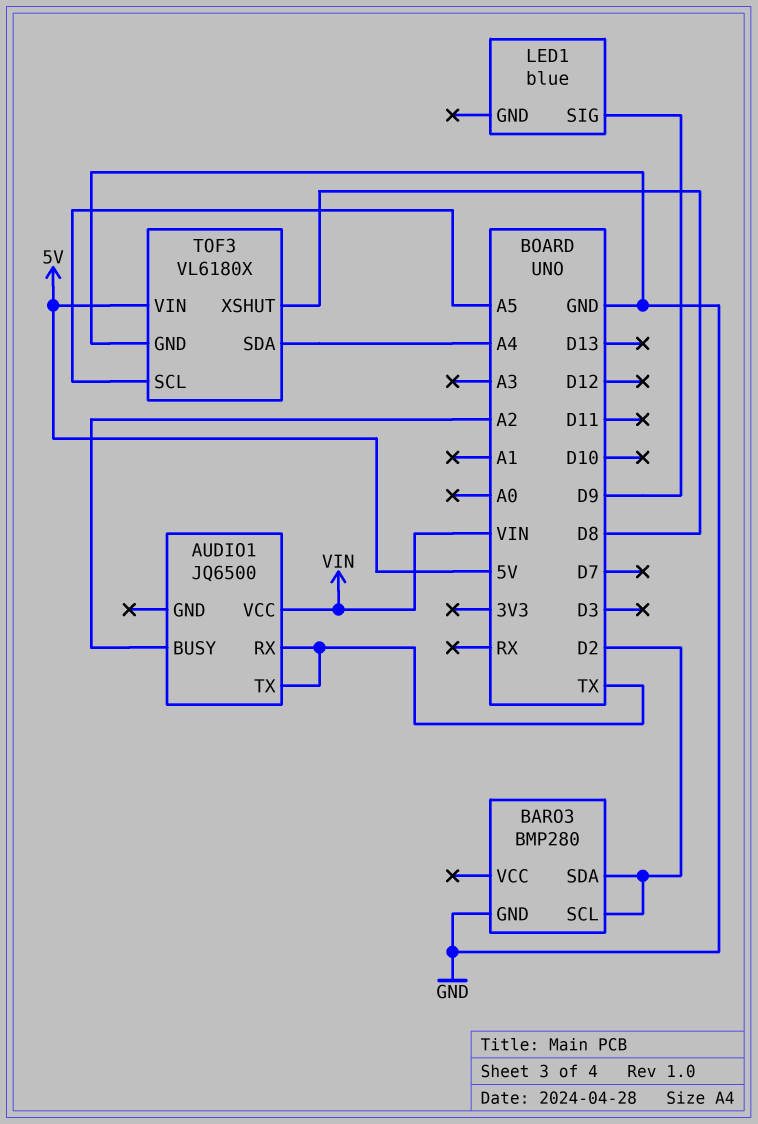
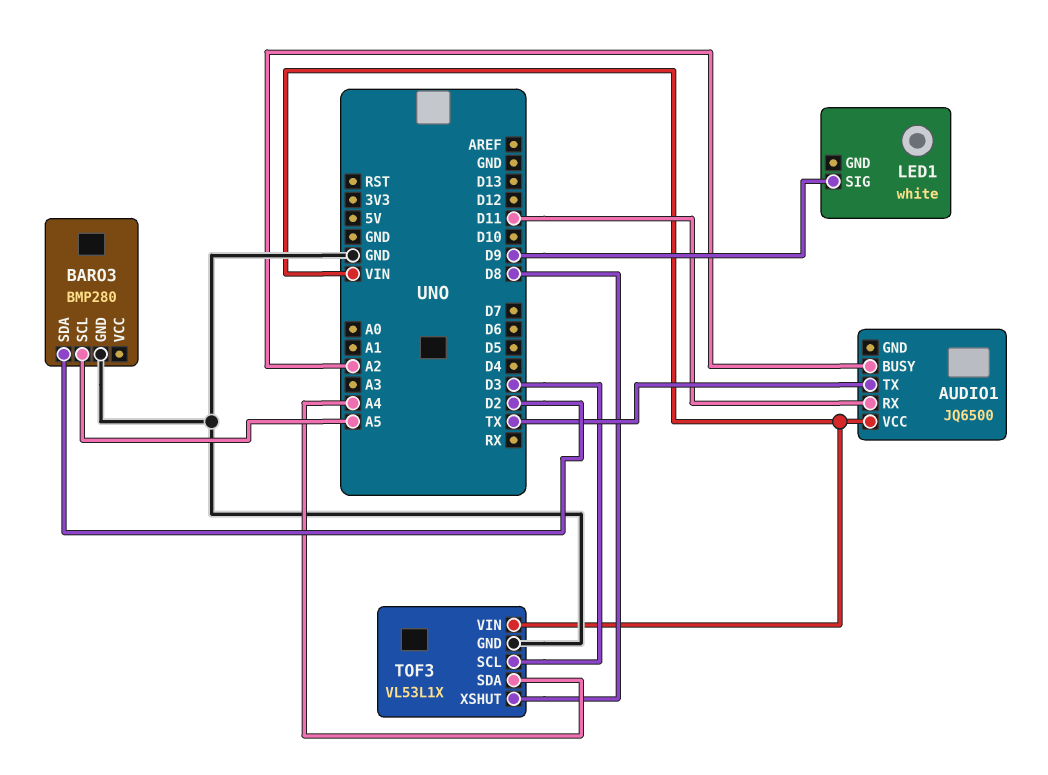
AUDIO1 pin RX: TX -> D11
BARO3 pin SCL: D2 -> A5
LED1: blue -> white
TOF3: VL6180X -> VL53L1X
TOF3 pin SCL: A5 -> D3
TOF3 pin VIN: 5V -> VIN

